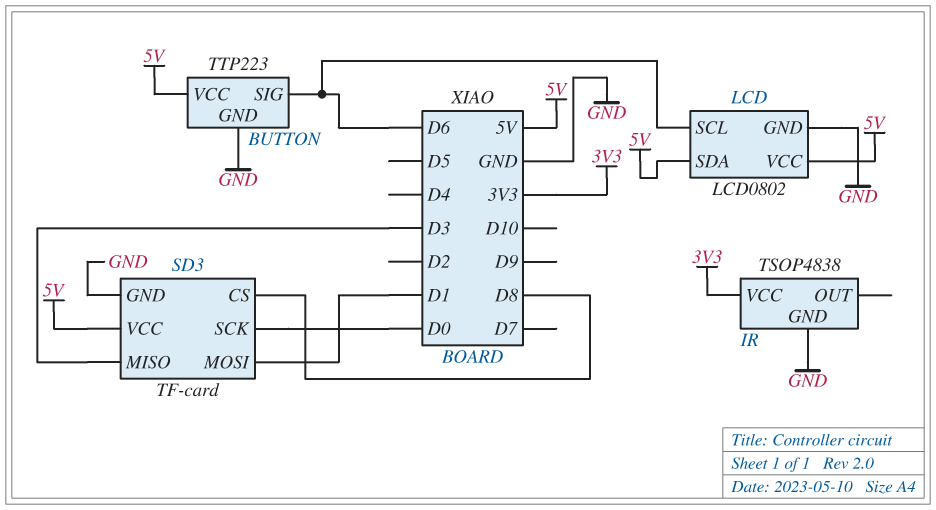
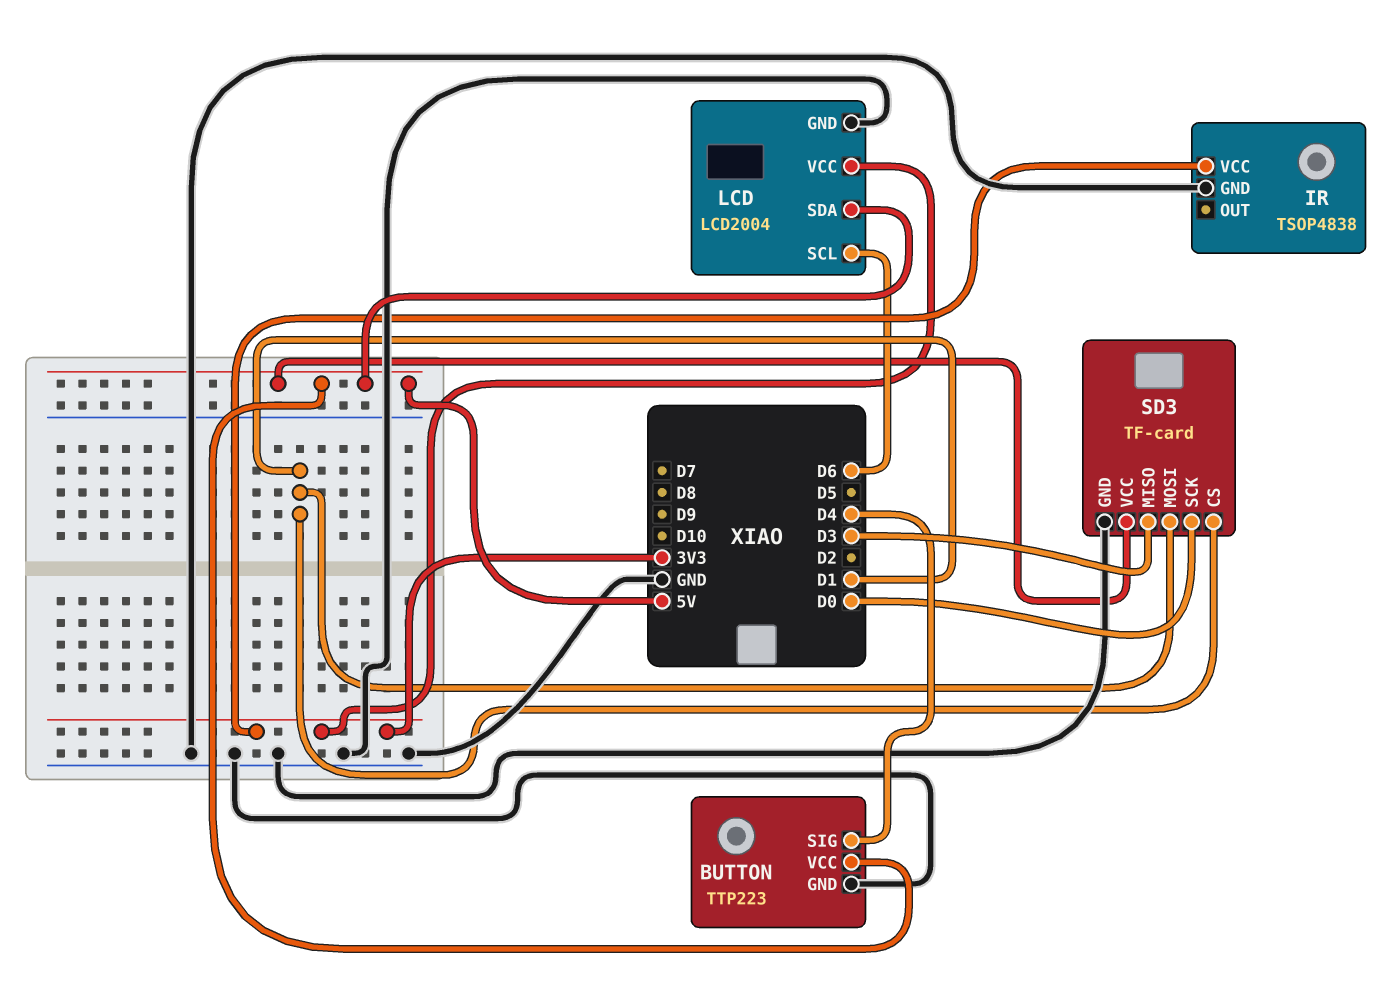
BUTTON pin SIG: D6 -> D4
LCD: LCD0802 -> LCD2004
LCD pin VCC: 5V -> 3V3
SD3 pin CS: D8 -> D1

